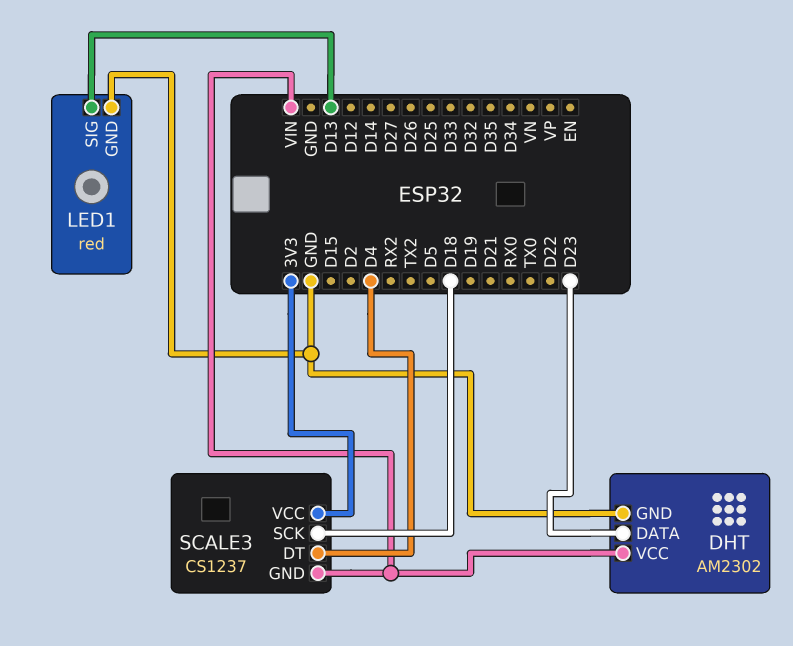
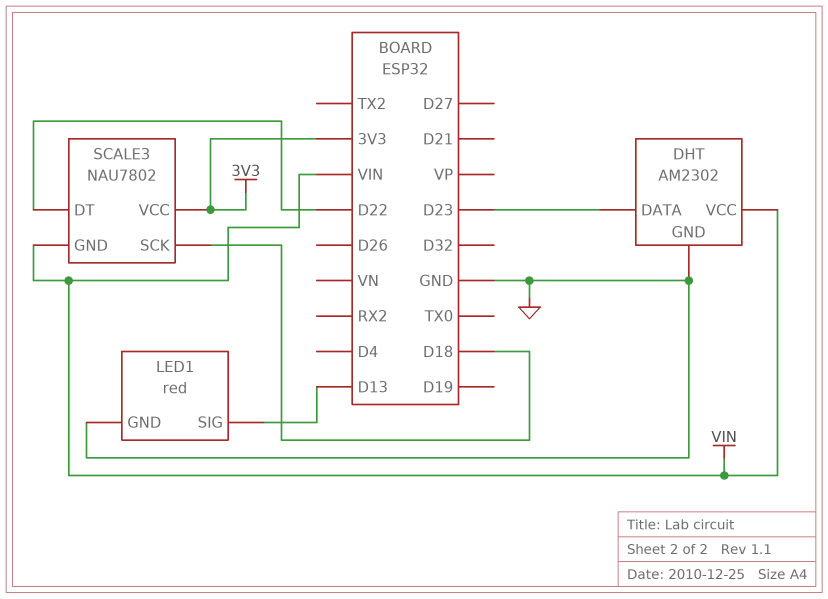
SCALE3: CS1237 -> NAU7802
SCALE3 pin DT: D4 -> D22

